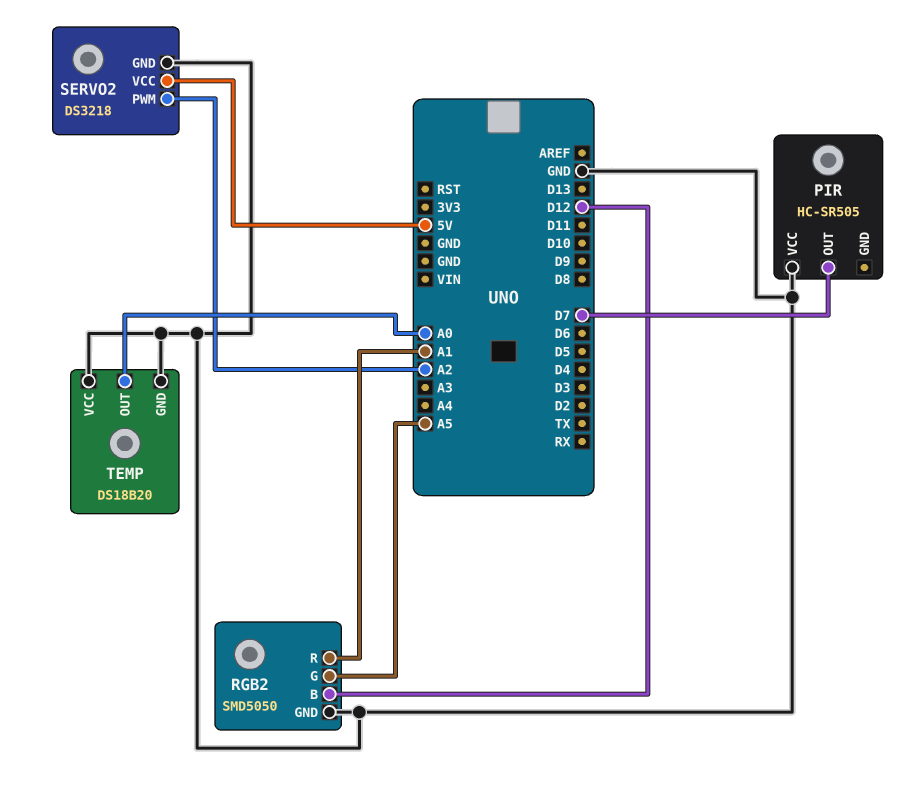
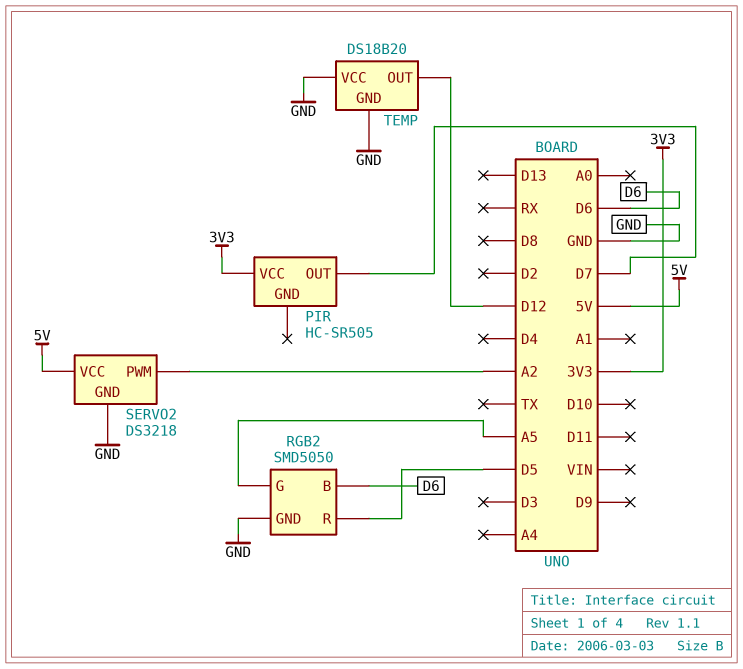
PIR pin VCC: GND -> 3V3
RGB2 pin B: D12 -> D6
RGB2 pin R: A1 -> D5
TEMP pin OUT: A0 -> D12

